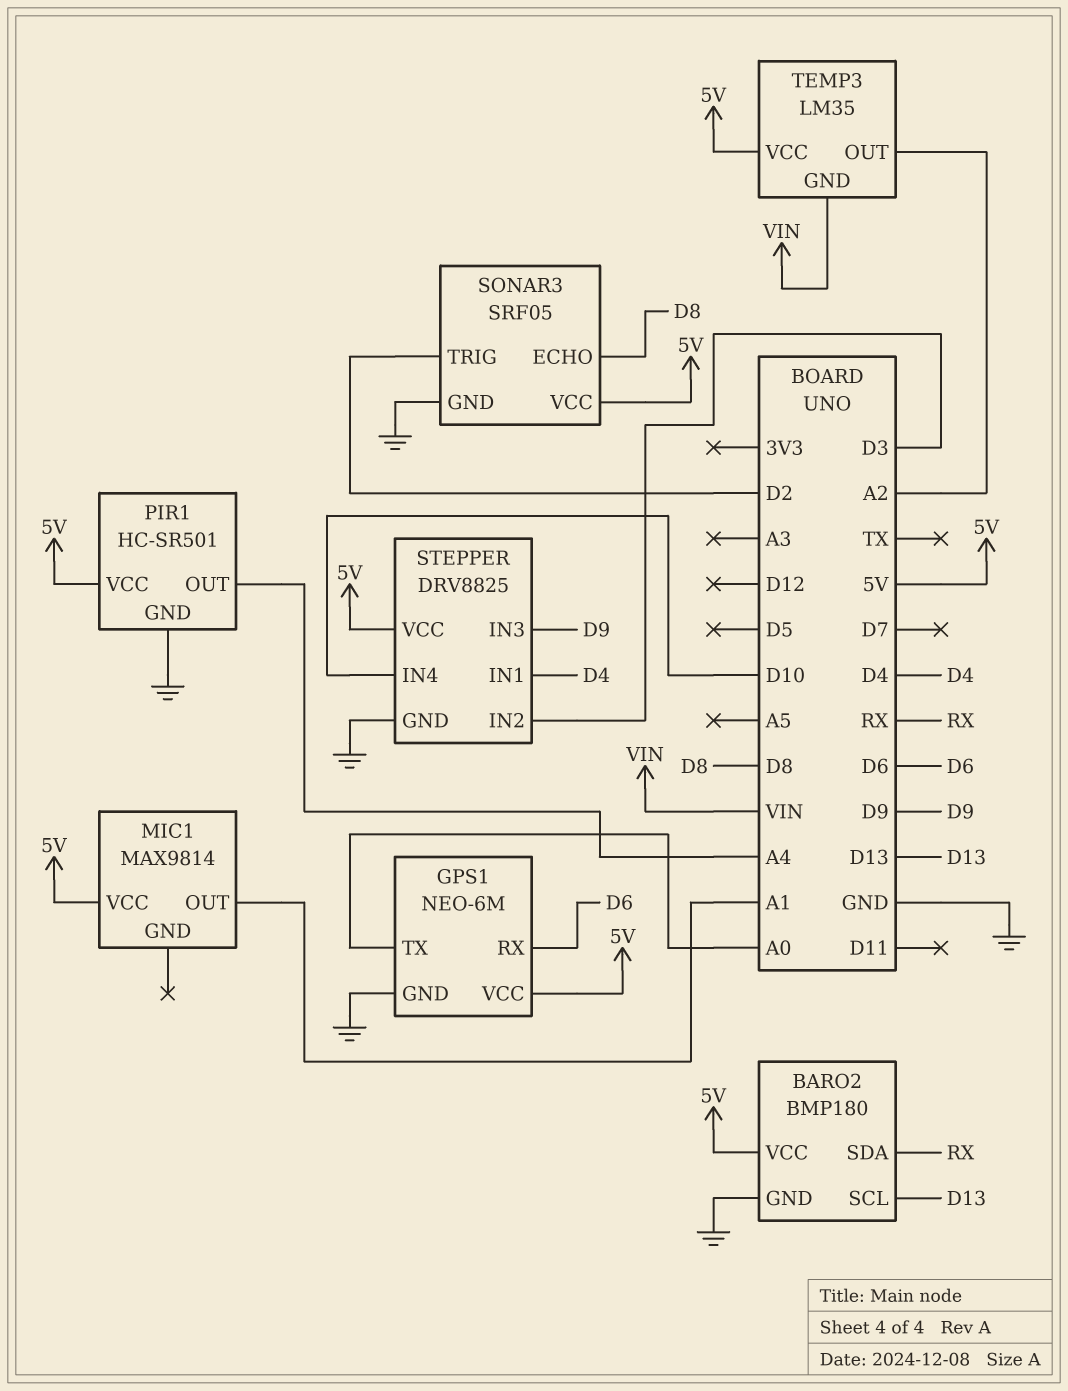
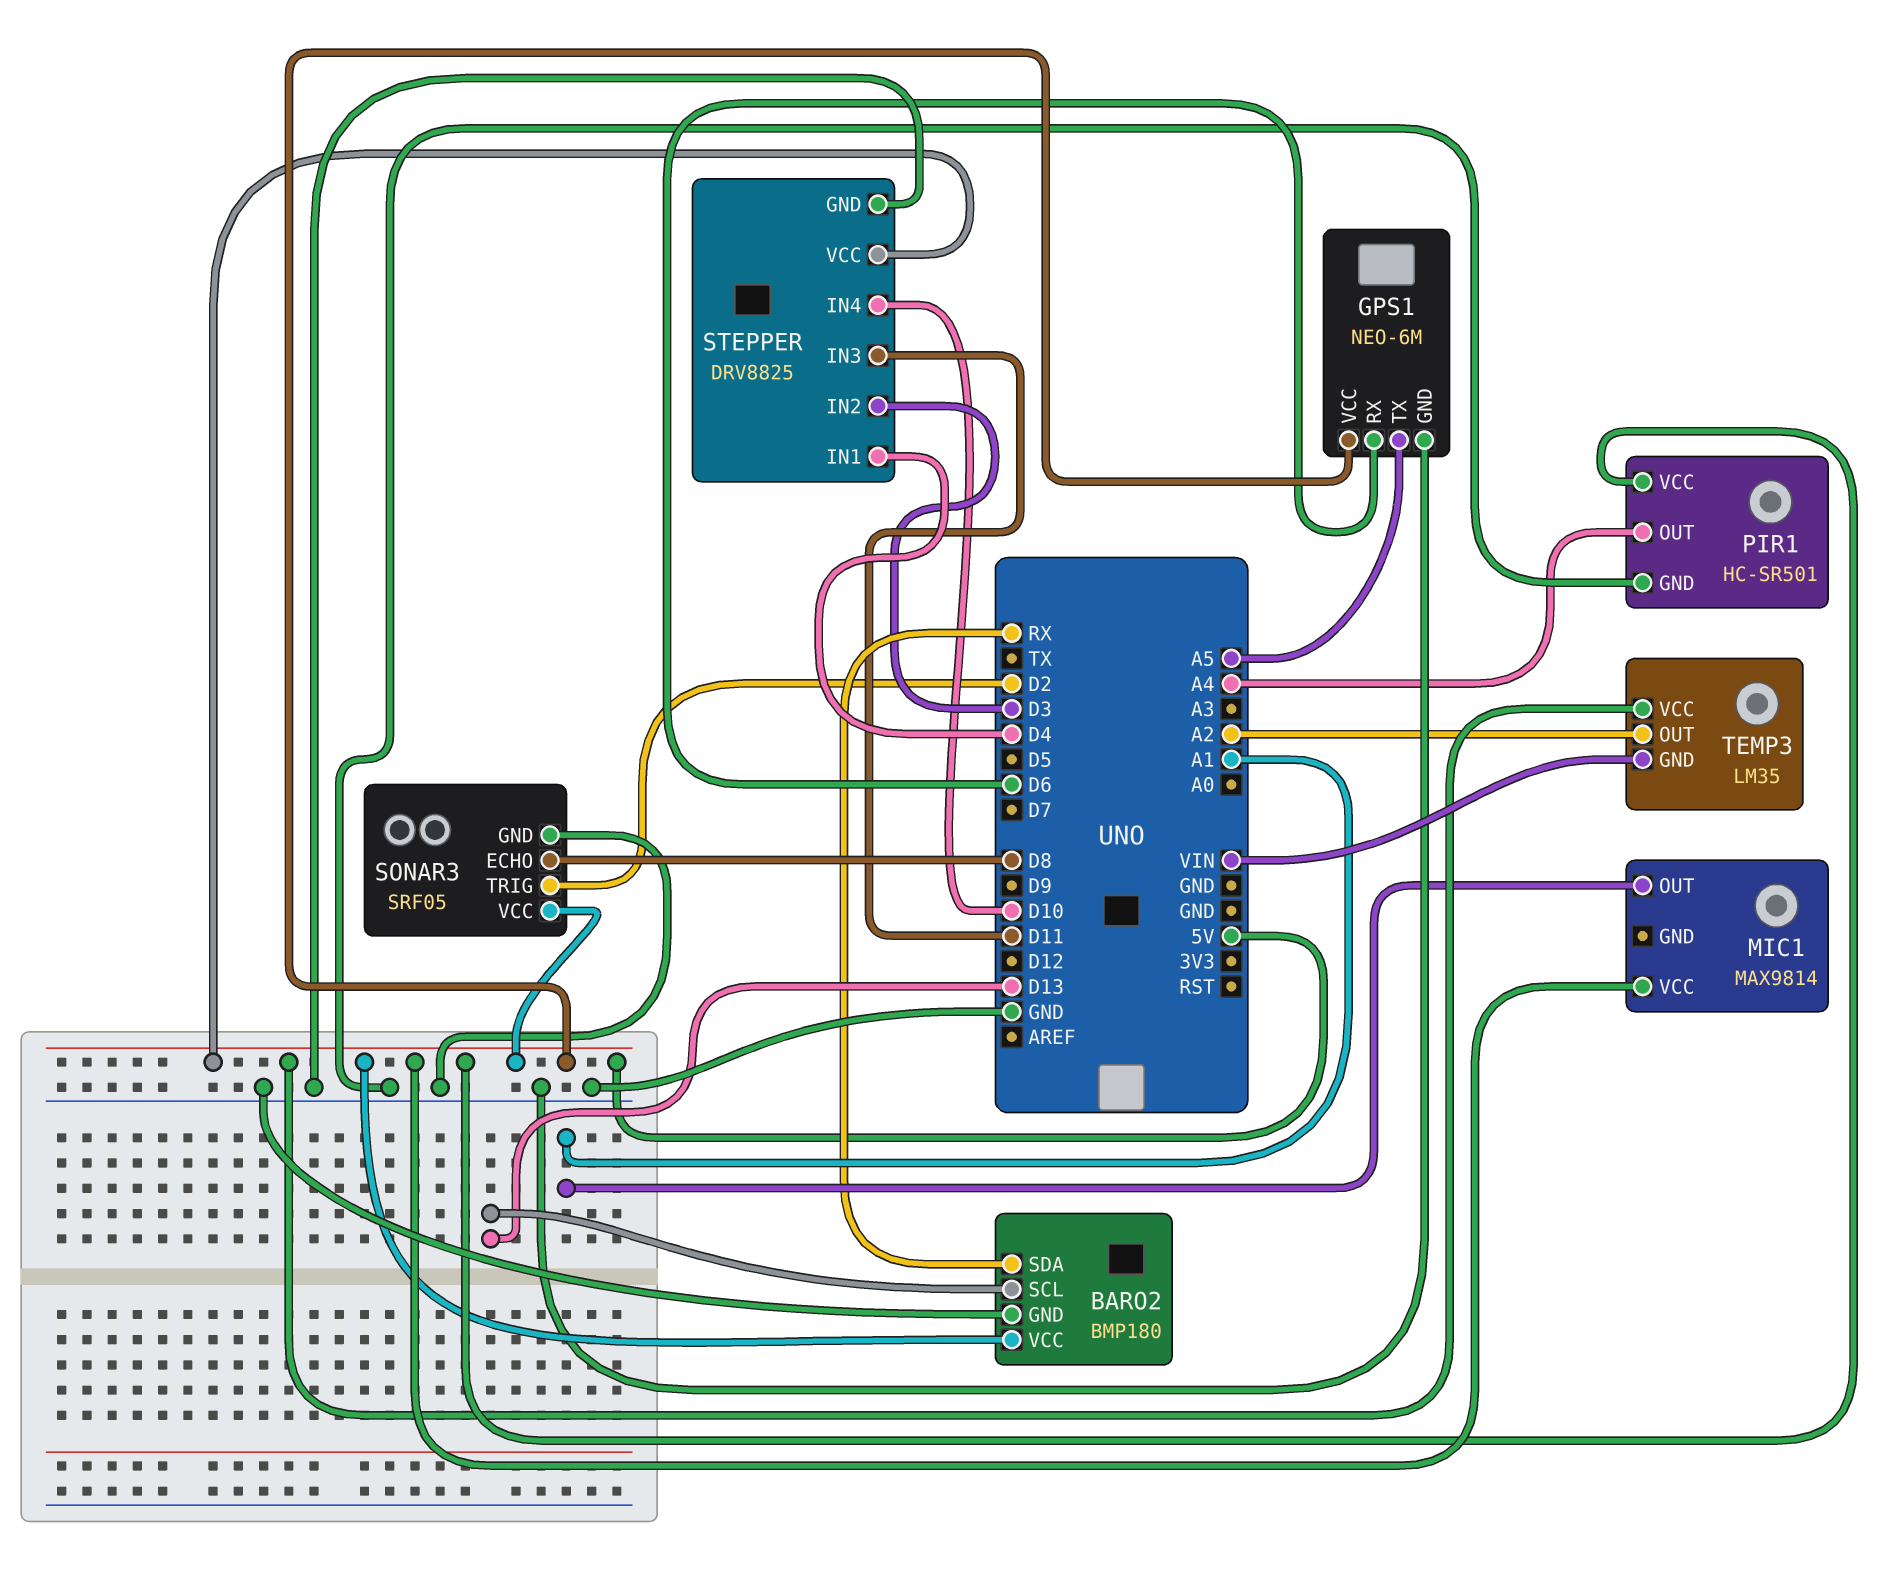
GPS1 pin TX: A0 -> A5
STEPPER pin IN3: D9 -> D11

